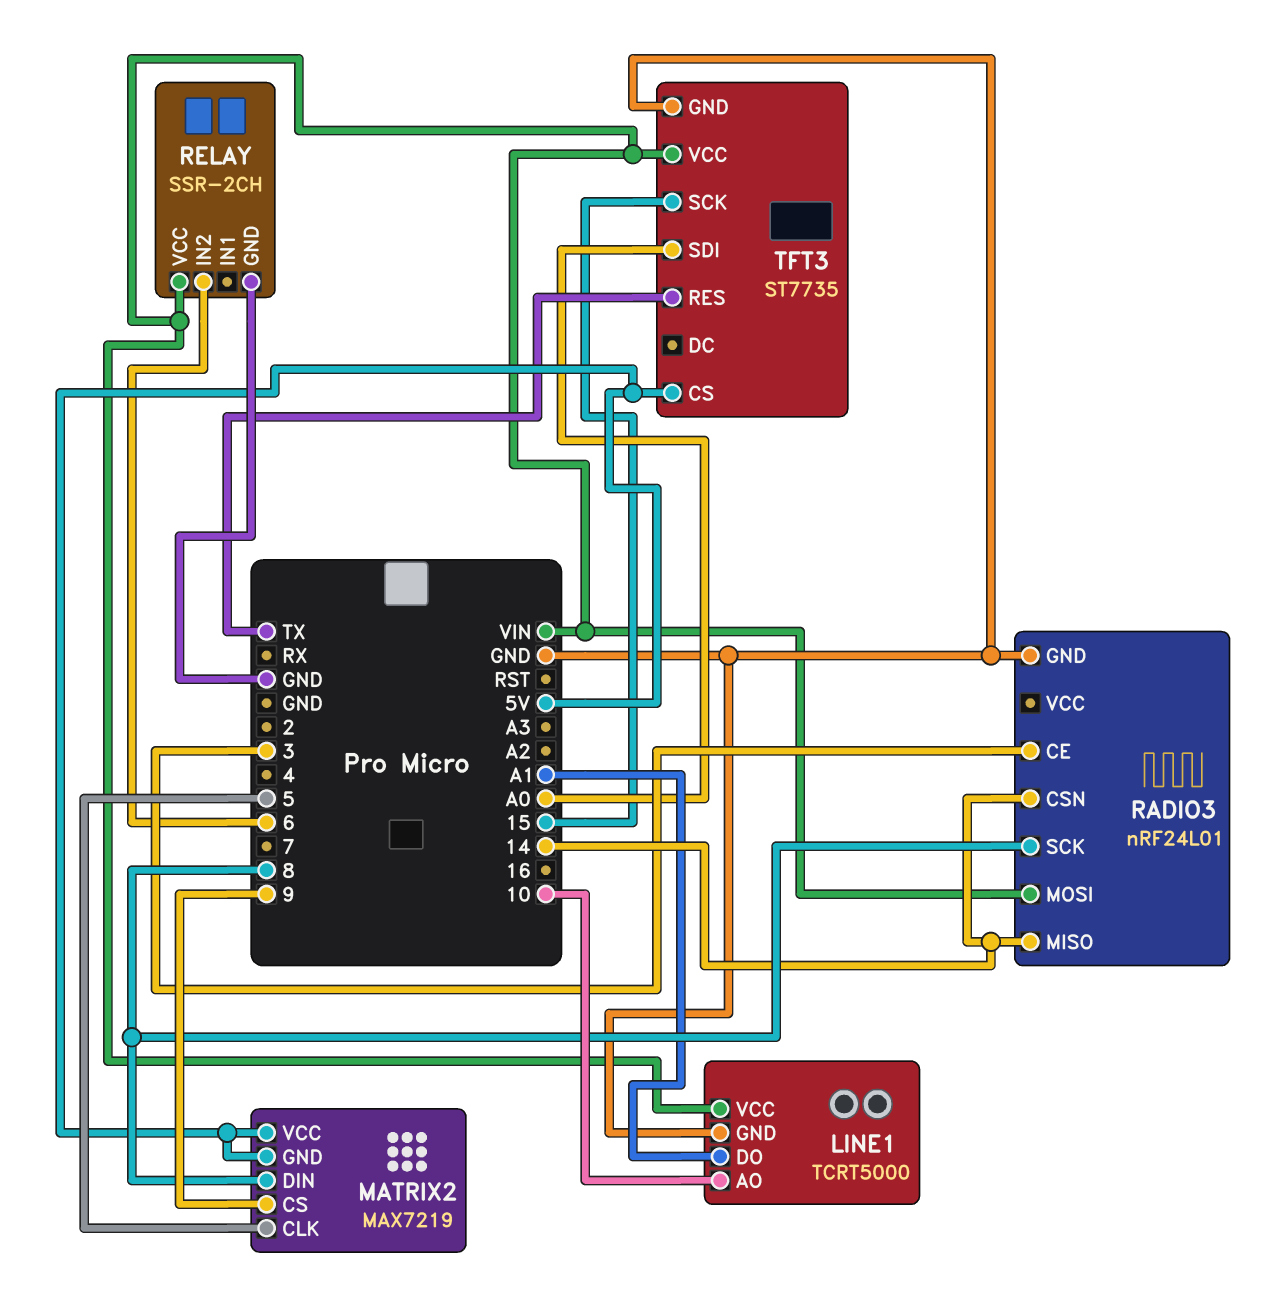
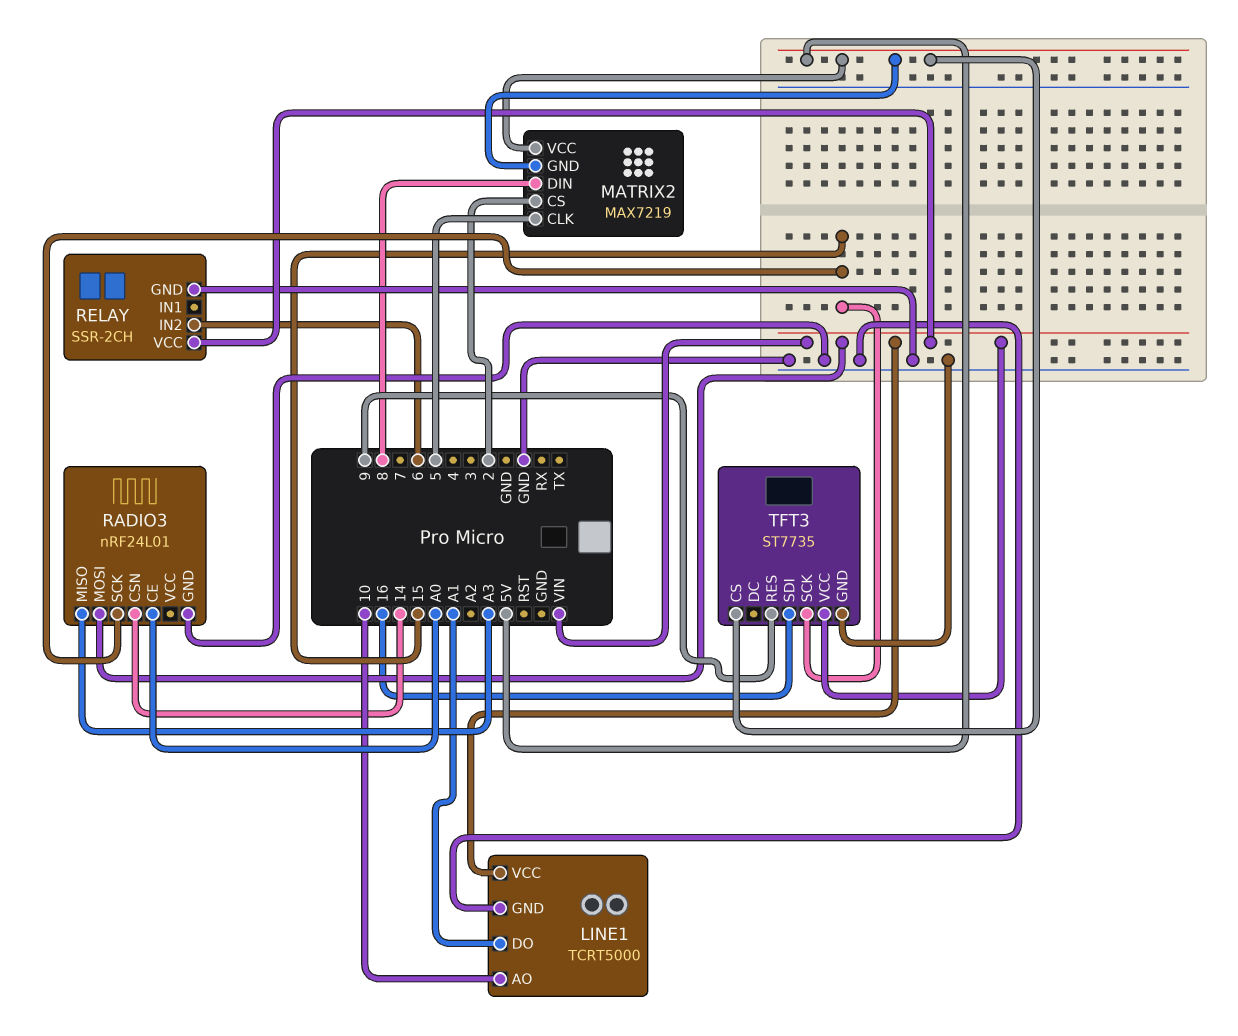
MATRIX2 pin CS: 9 -> 2
RADIO3 pin CE: 3 -> A0
RADIO3 pin MISO: 14 -> A3
RADIO3 pin SCK: 8 -> 15
TFT3 pin RES: TX -> 9
TFT3 pin SDI: A0 -> 16

